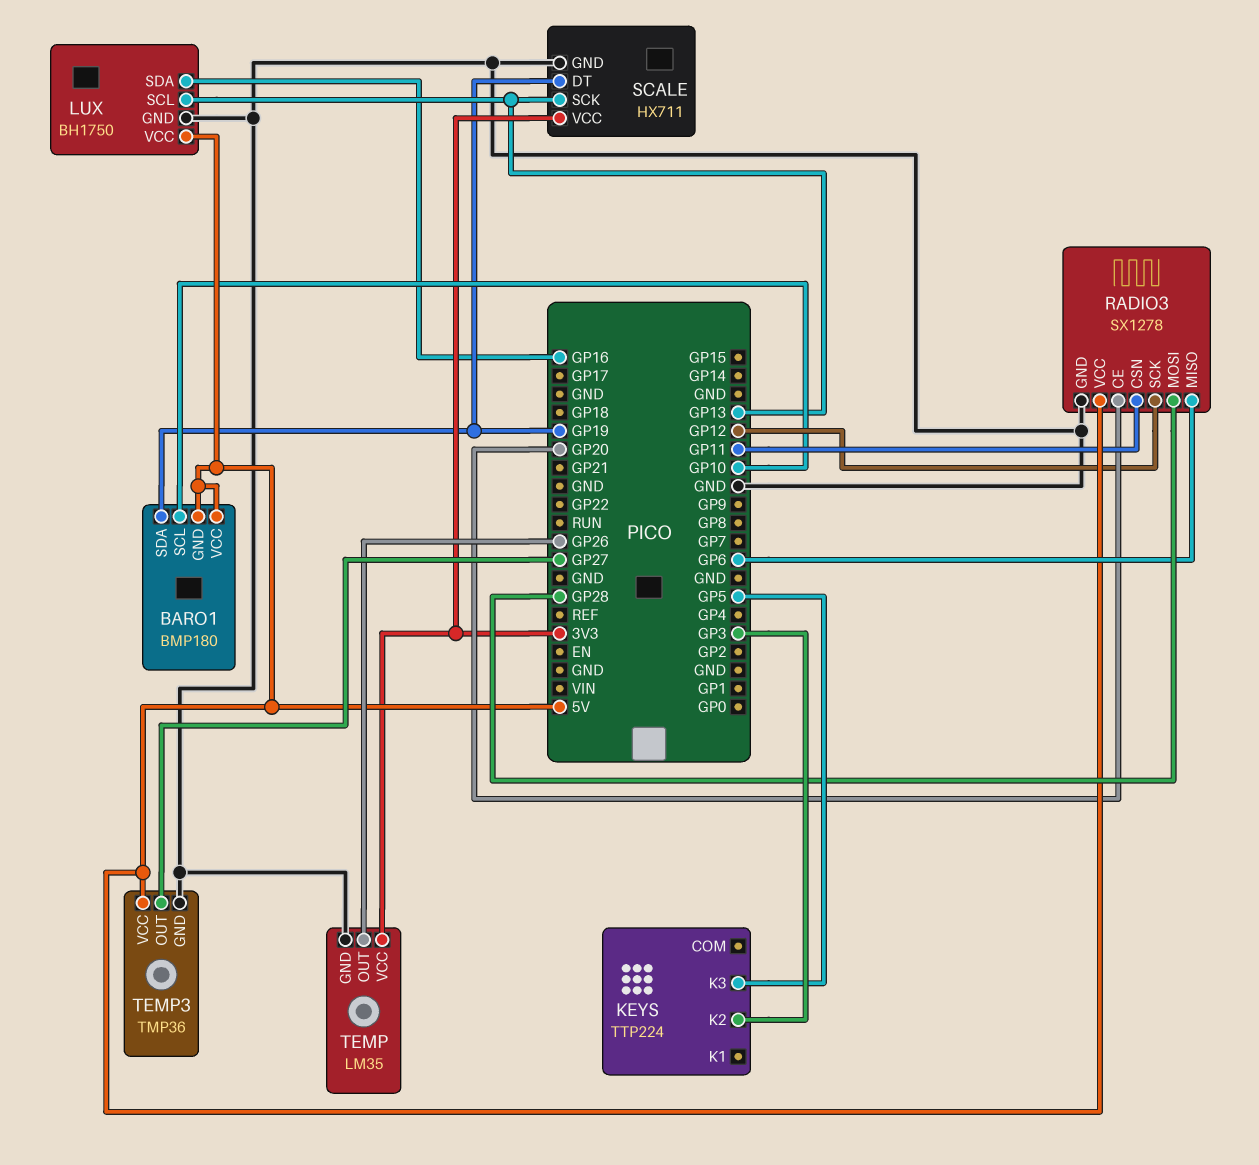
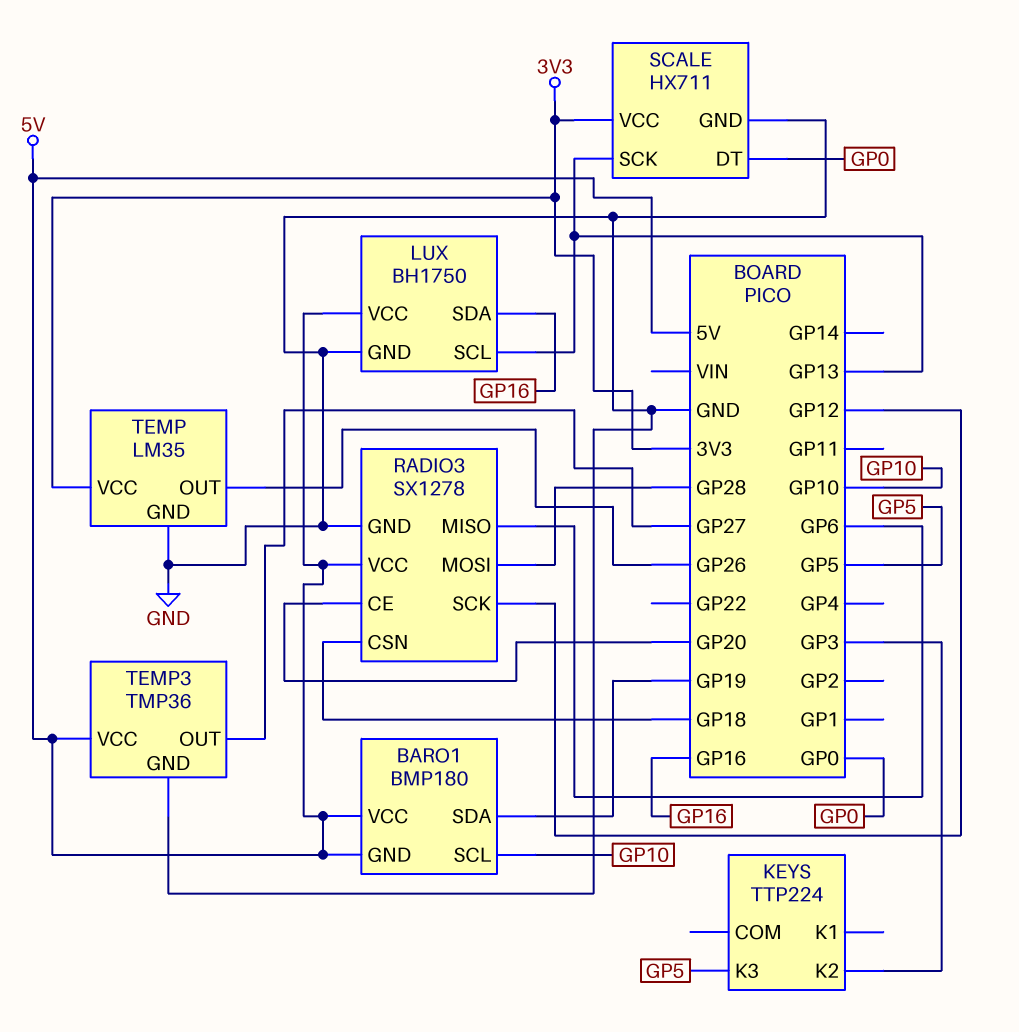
RADIO3 pin CSN: GP11 -> GP18
SCALE pin DT: GP19 -> GP0

